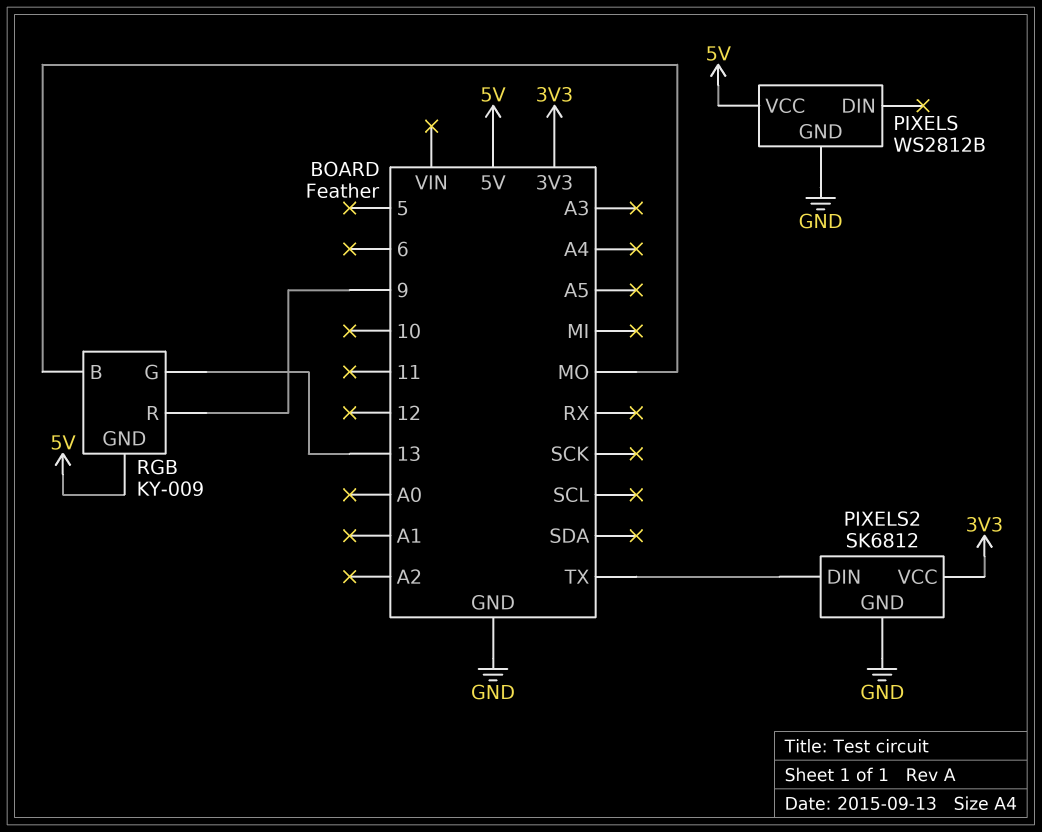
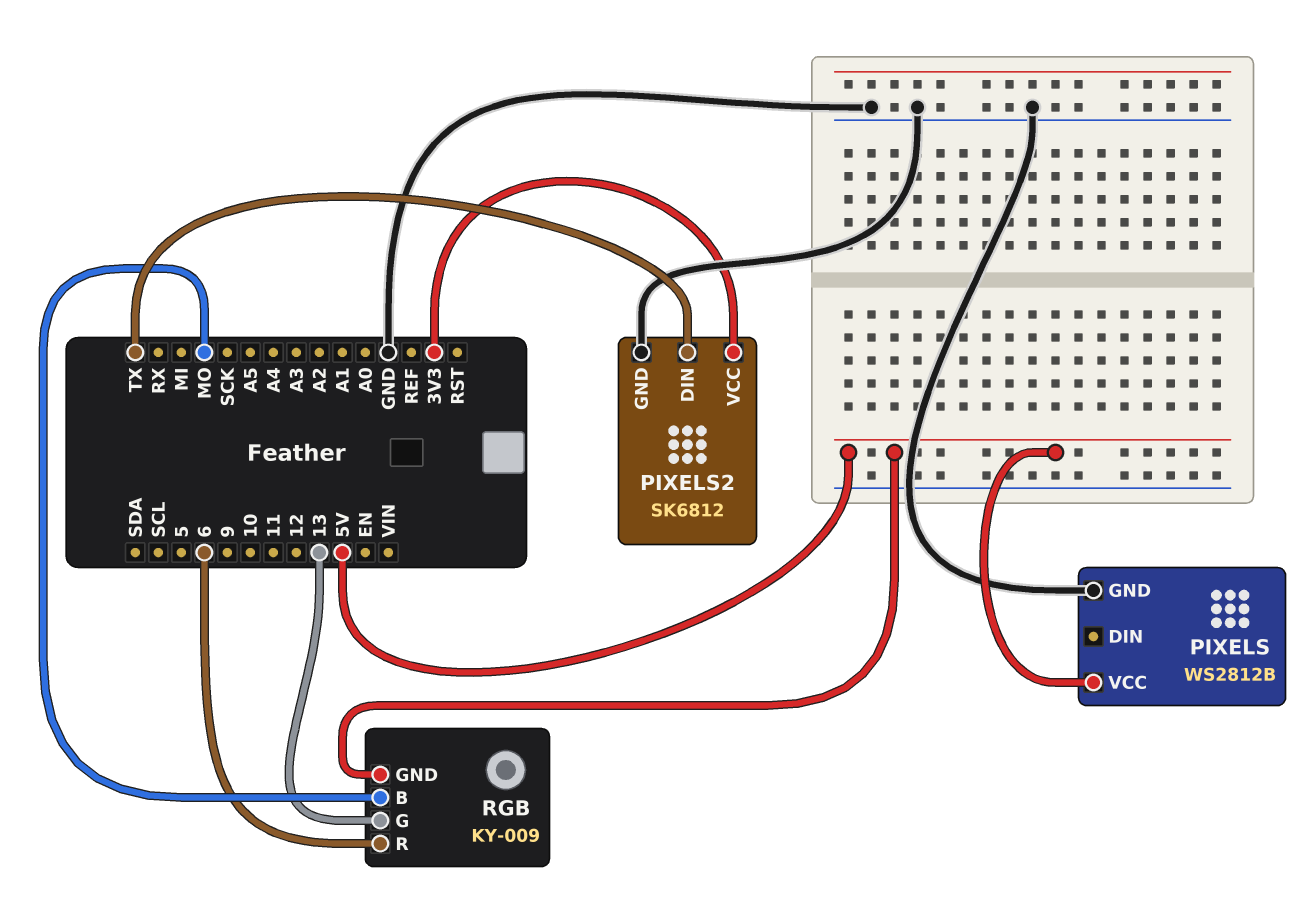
RGB pin R: 9 -> 6

